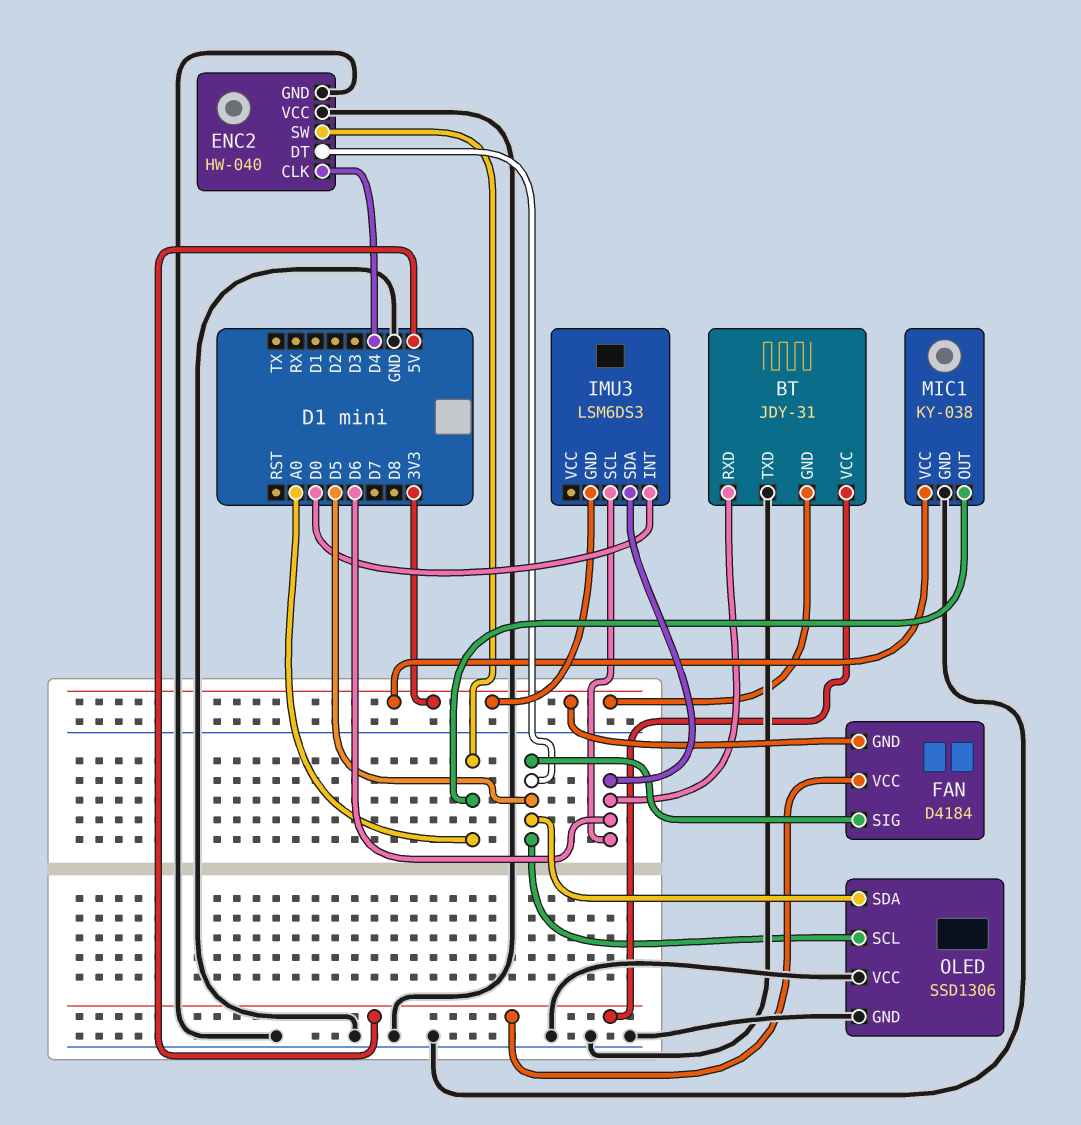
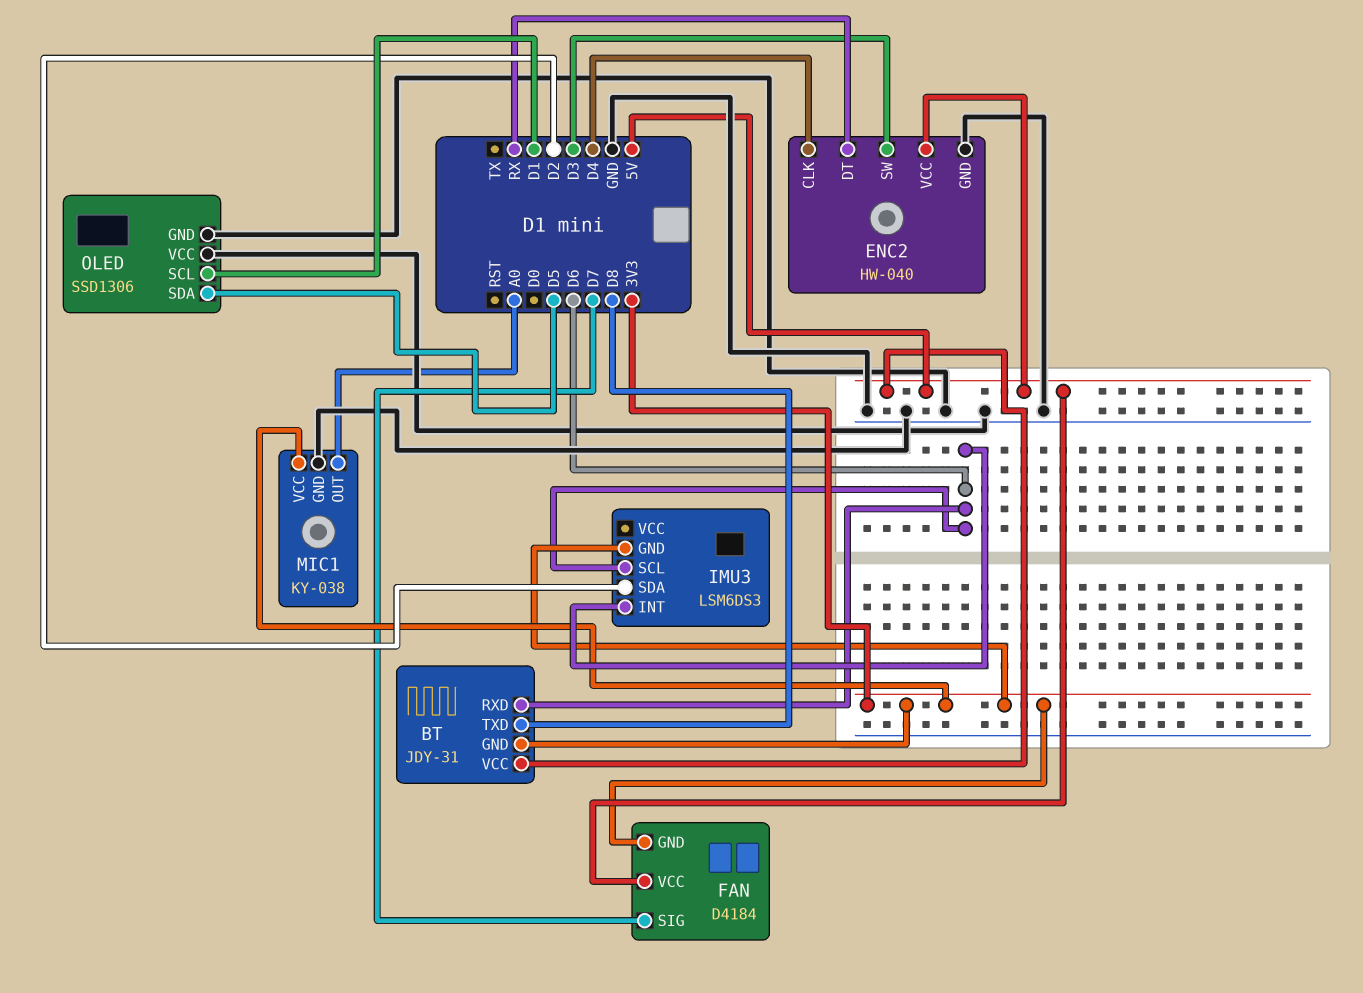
BT pin TXD: GND -> D8
ENC2 pin DT: D5 -> RX
ENC2 pin SW: A0 -> D3
ENC2 pin VCC: GND -> 5V
FAN pin SIG: D5 -> D7
IMU3 pin INT: D0 -> D6
IMU3 pin SDA: D6 -> D2
OLED pin SCL: D5 -> D1

